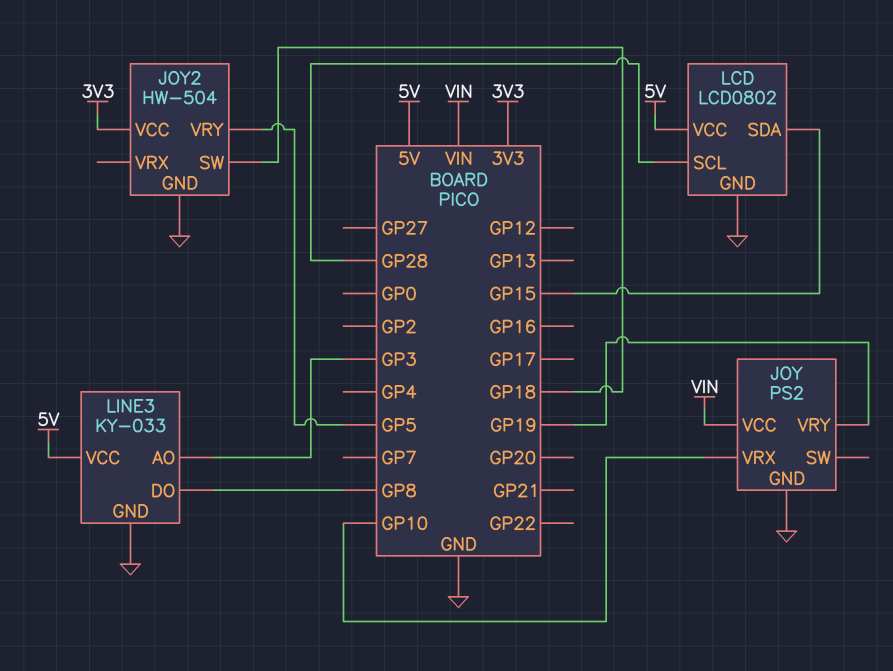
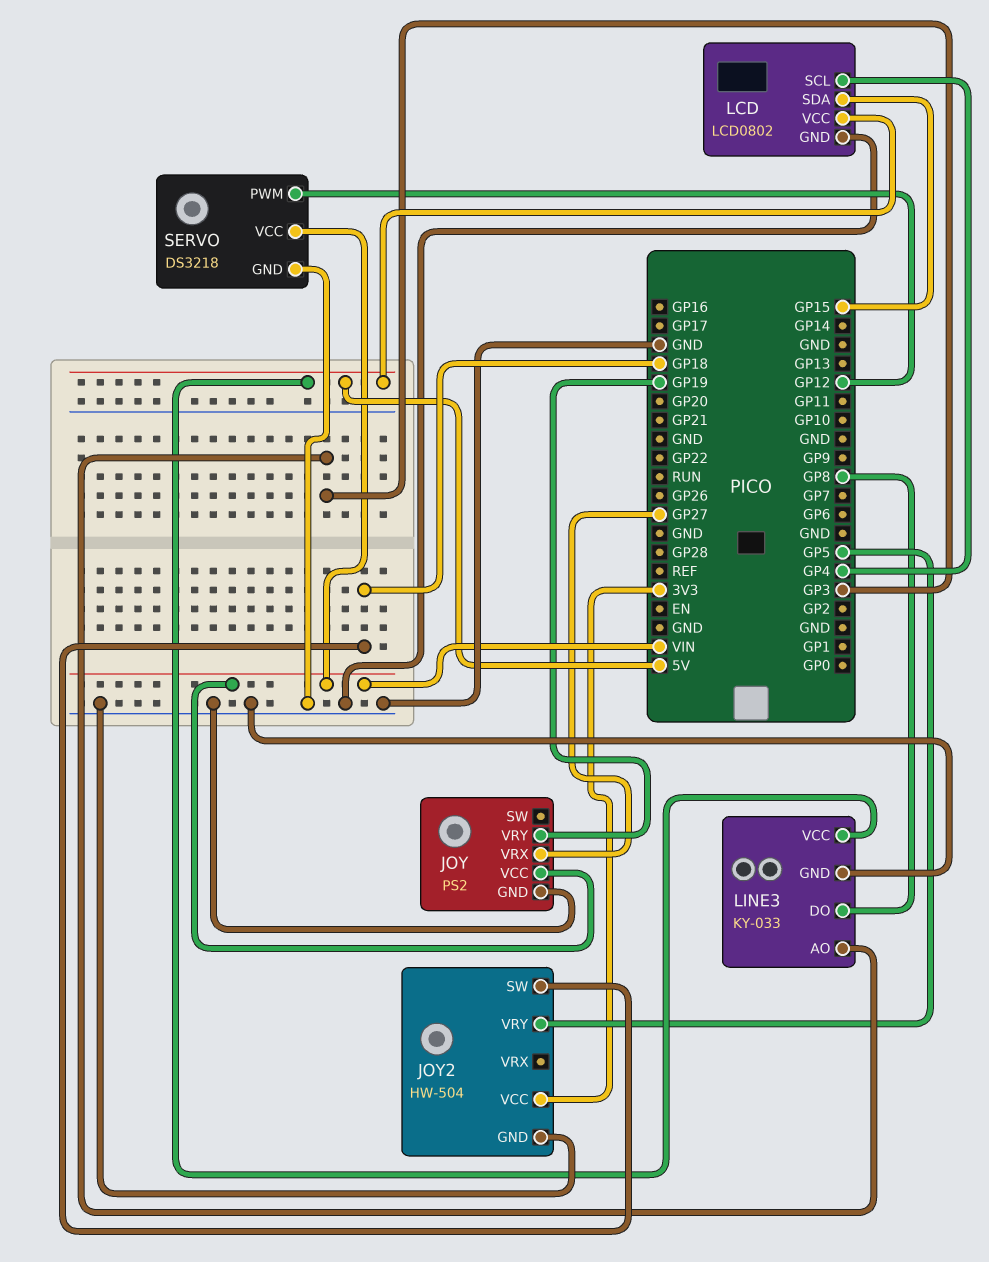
JOY pin VRX: GP10 -> GP27
LCD pin SCL: GP28 -> GP4
SERVO: none -> DS3218
SERVO pin GND: none -> GND
SERVO pin PWM: none -> GP12
SERVO pin VCC: none -> VIN

